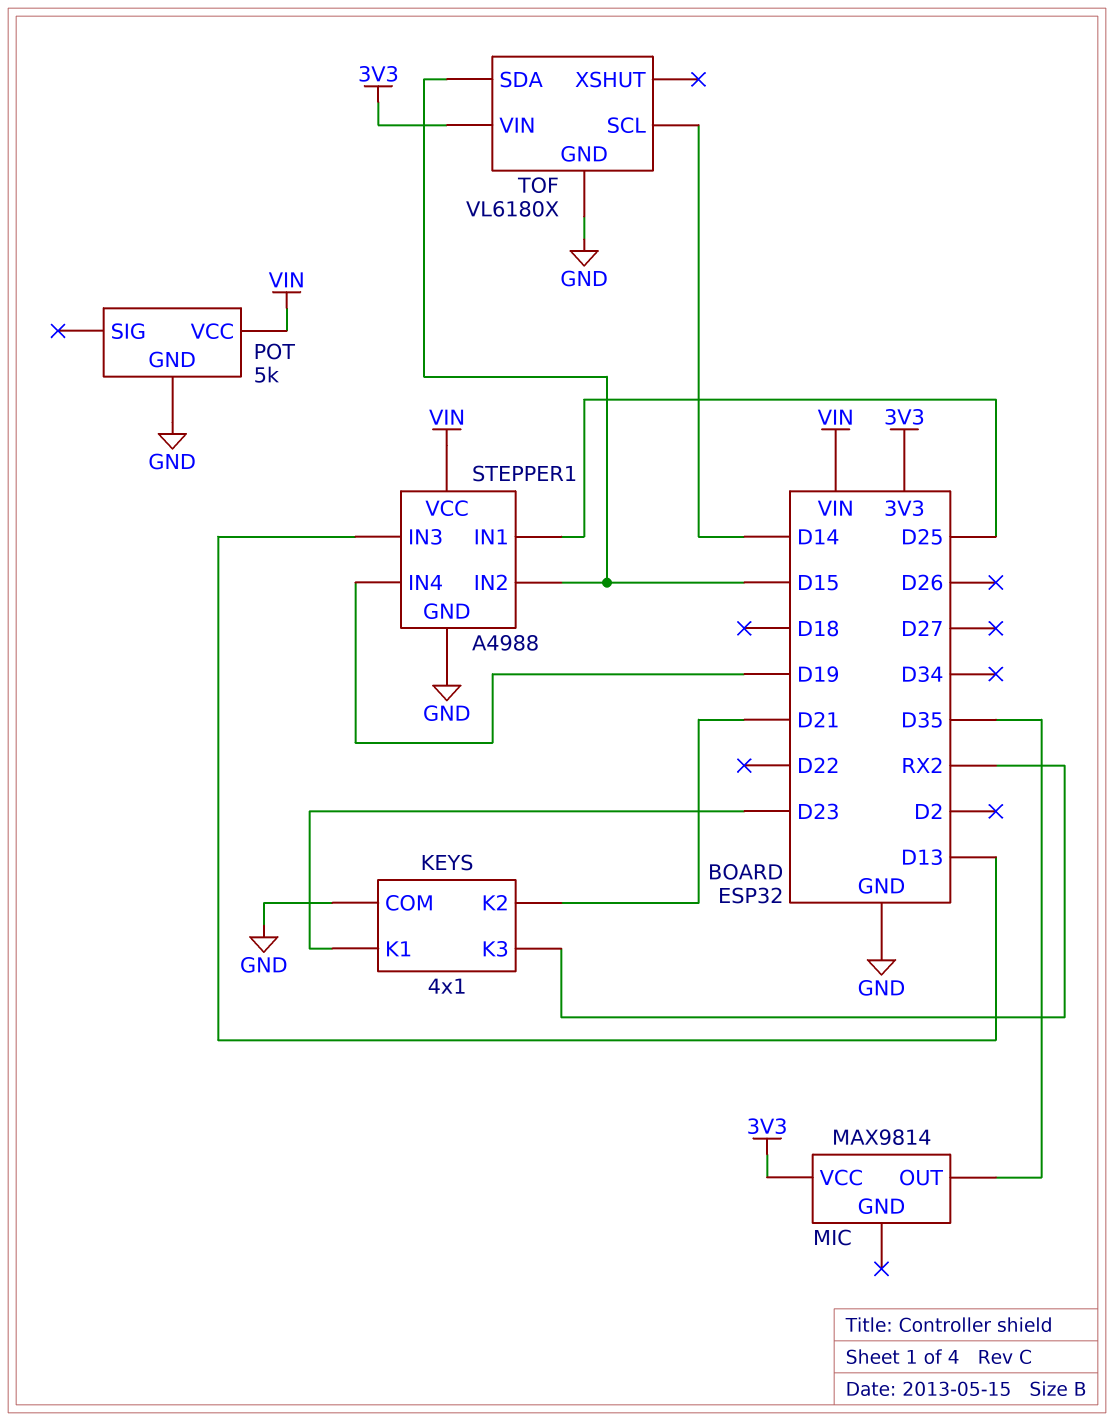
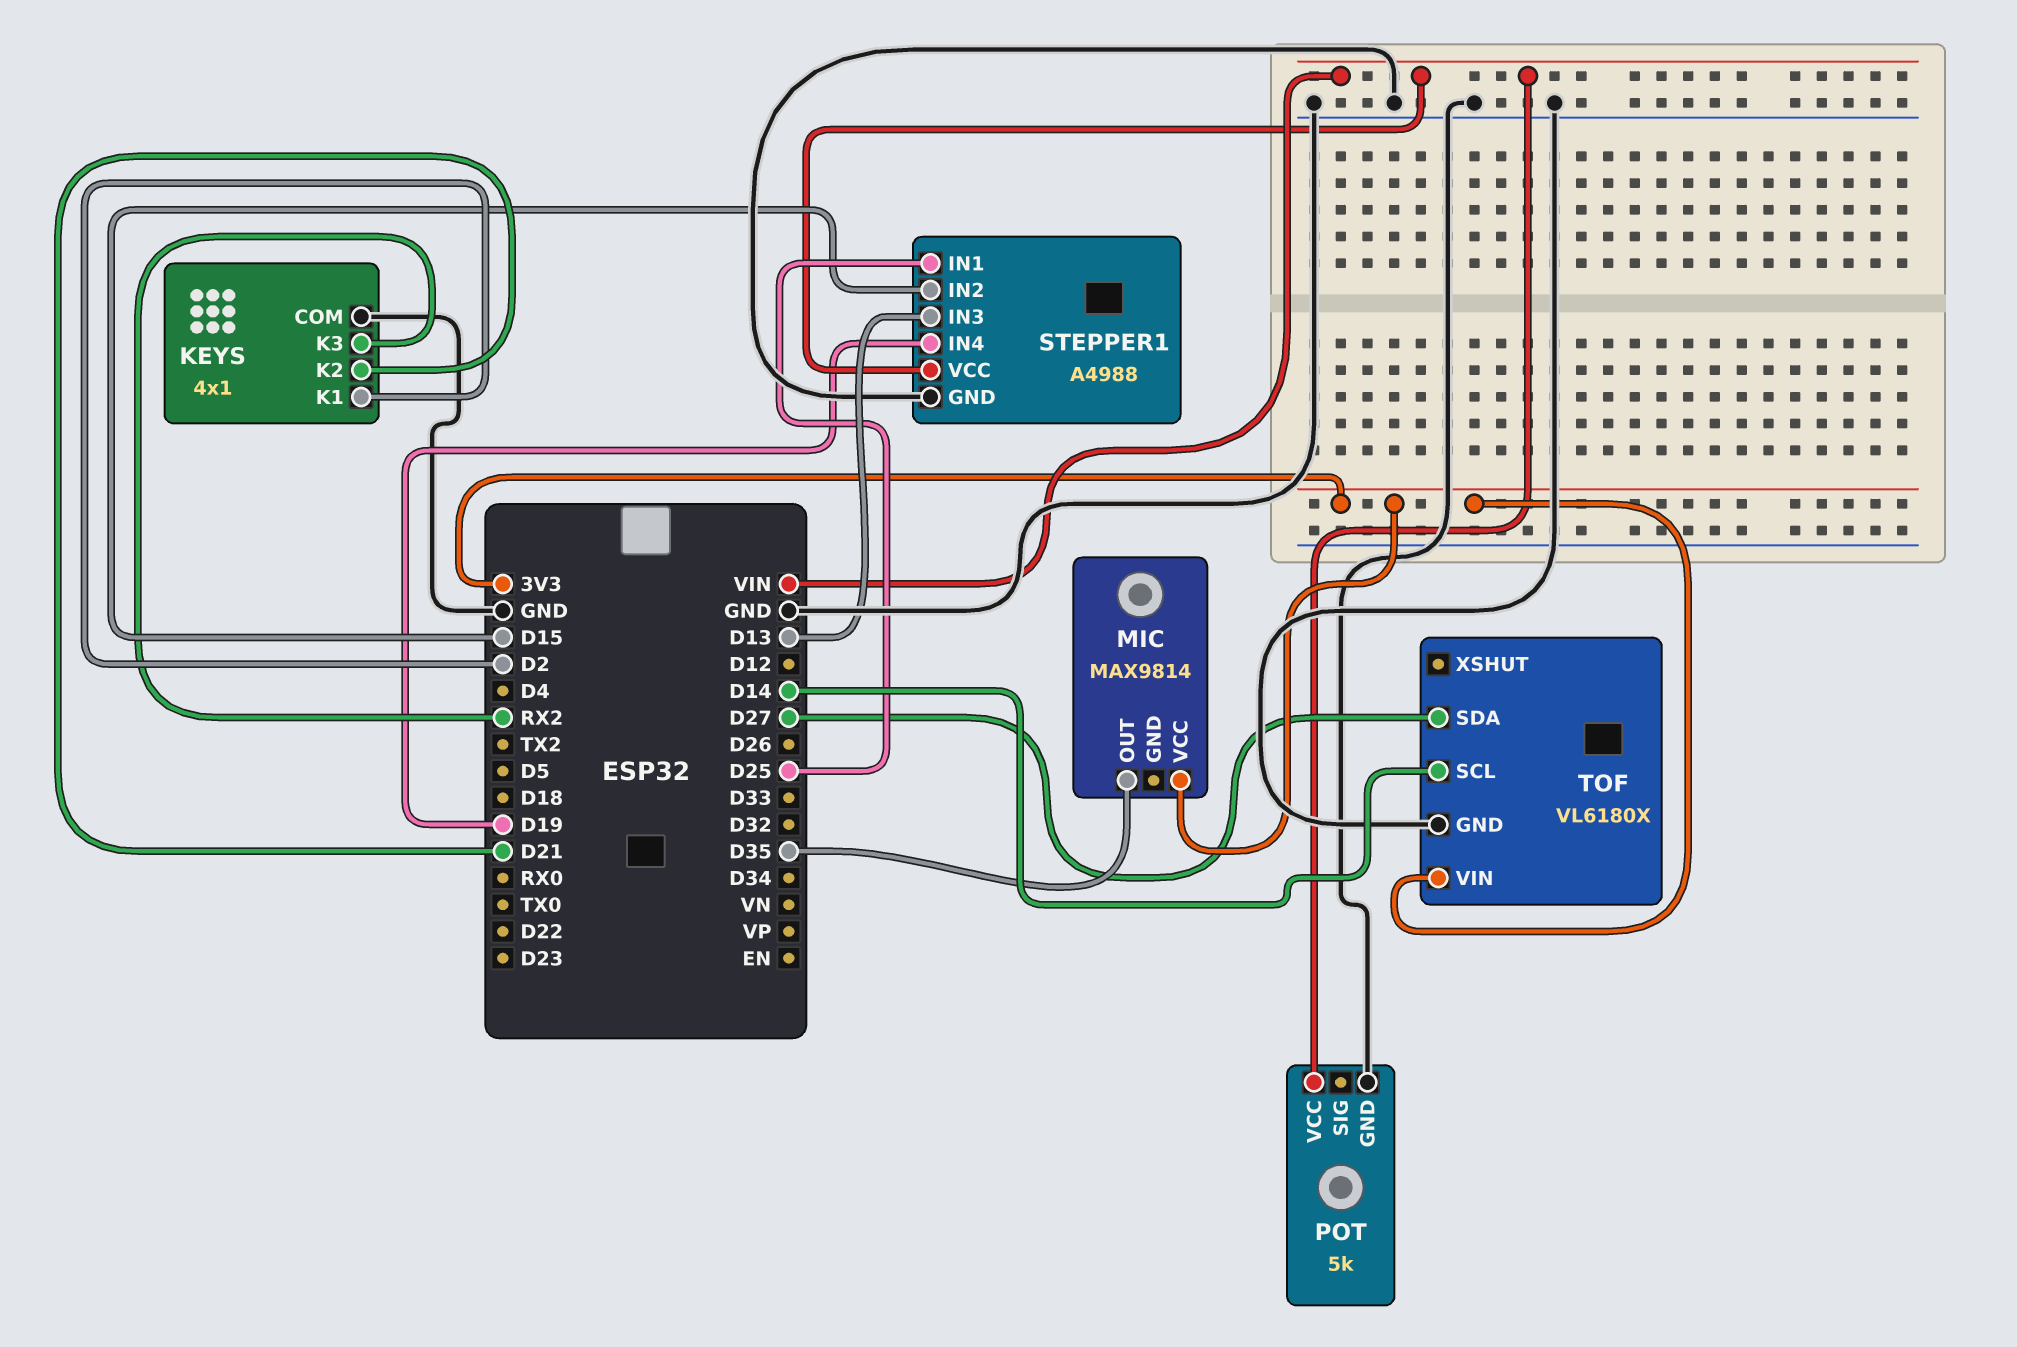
KEYS pin K1: D23 -> D2
TOF pin SDA: D15 -> D27

